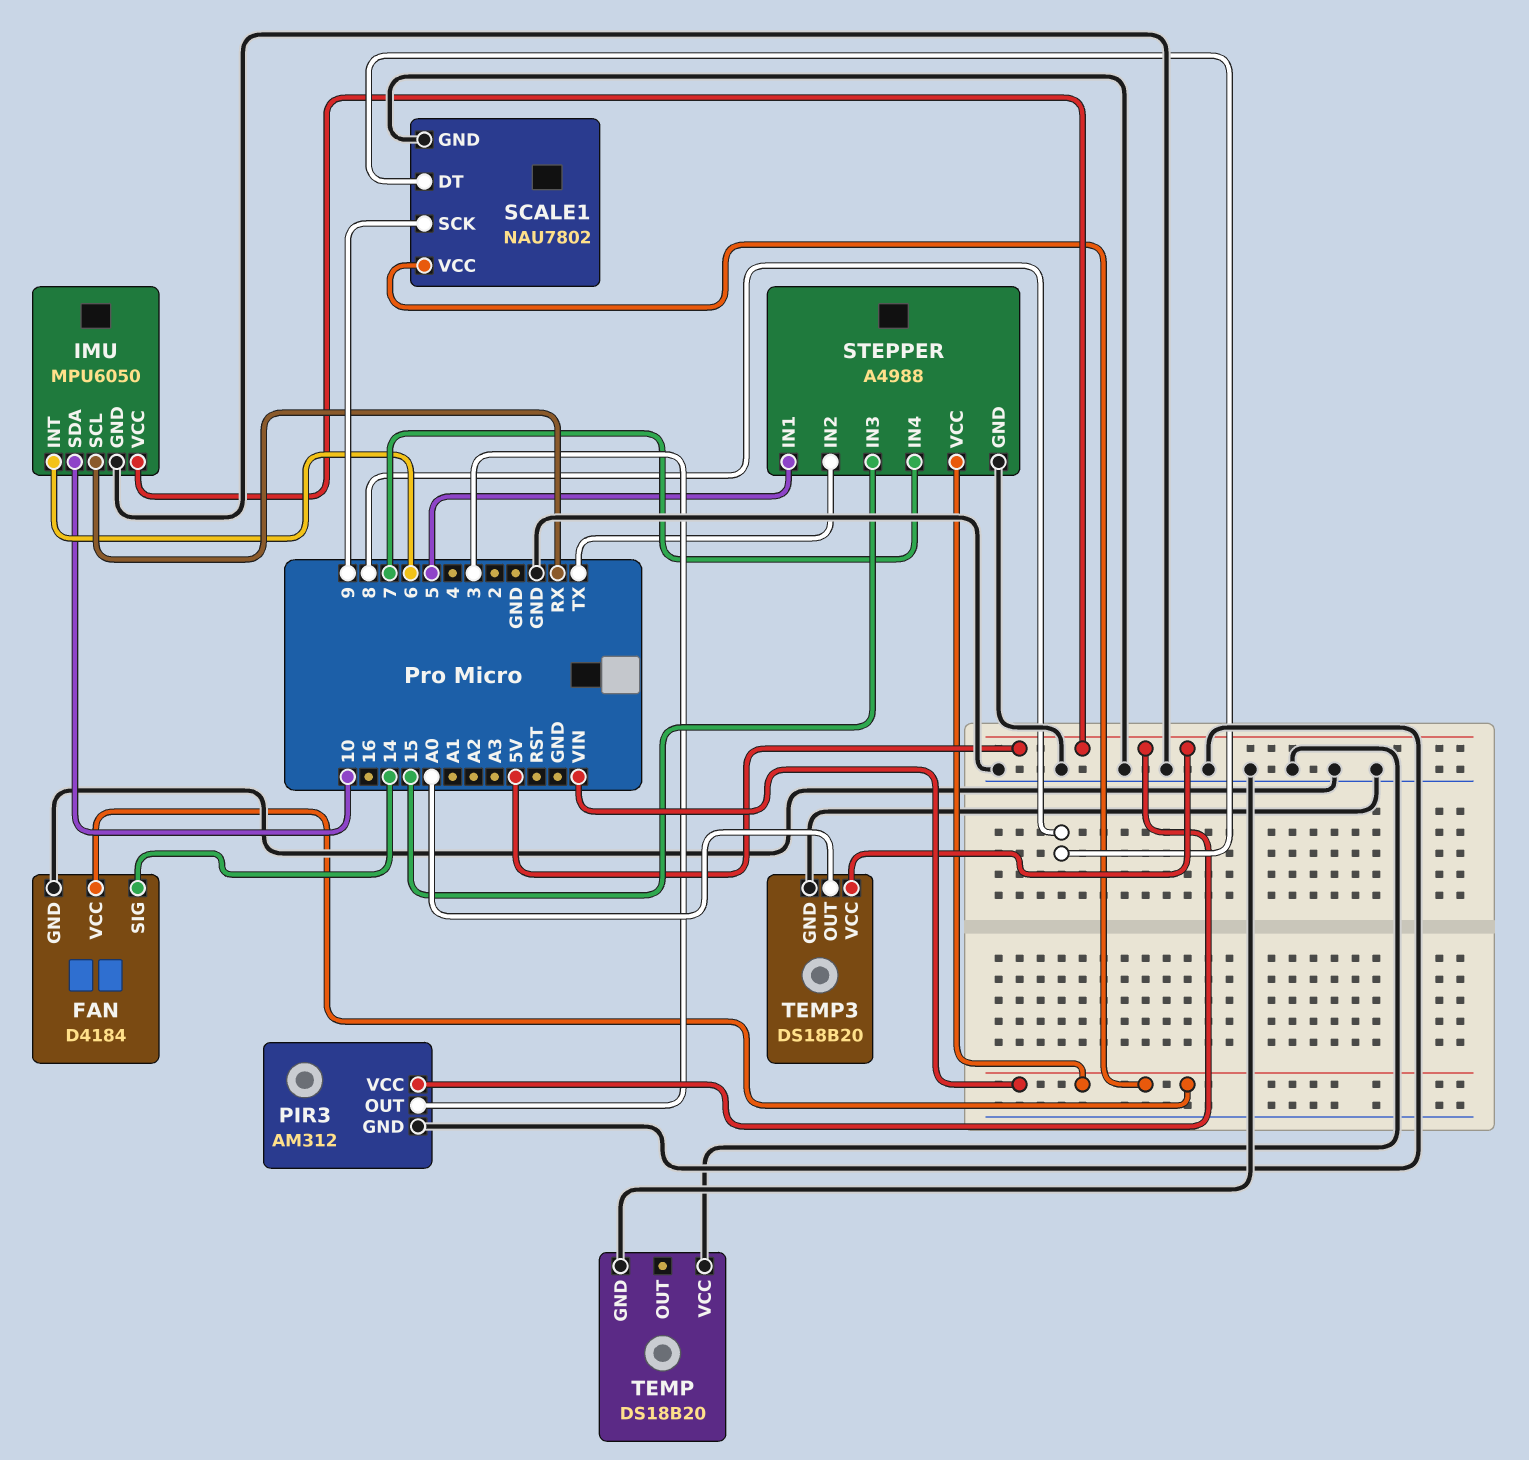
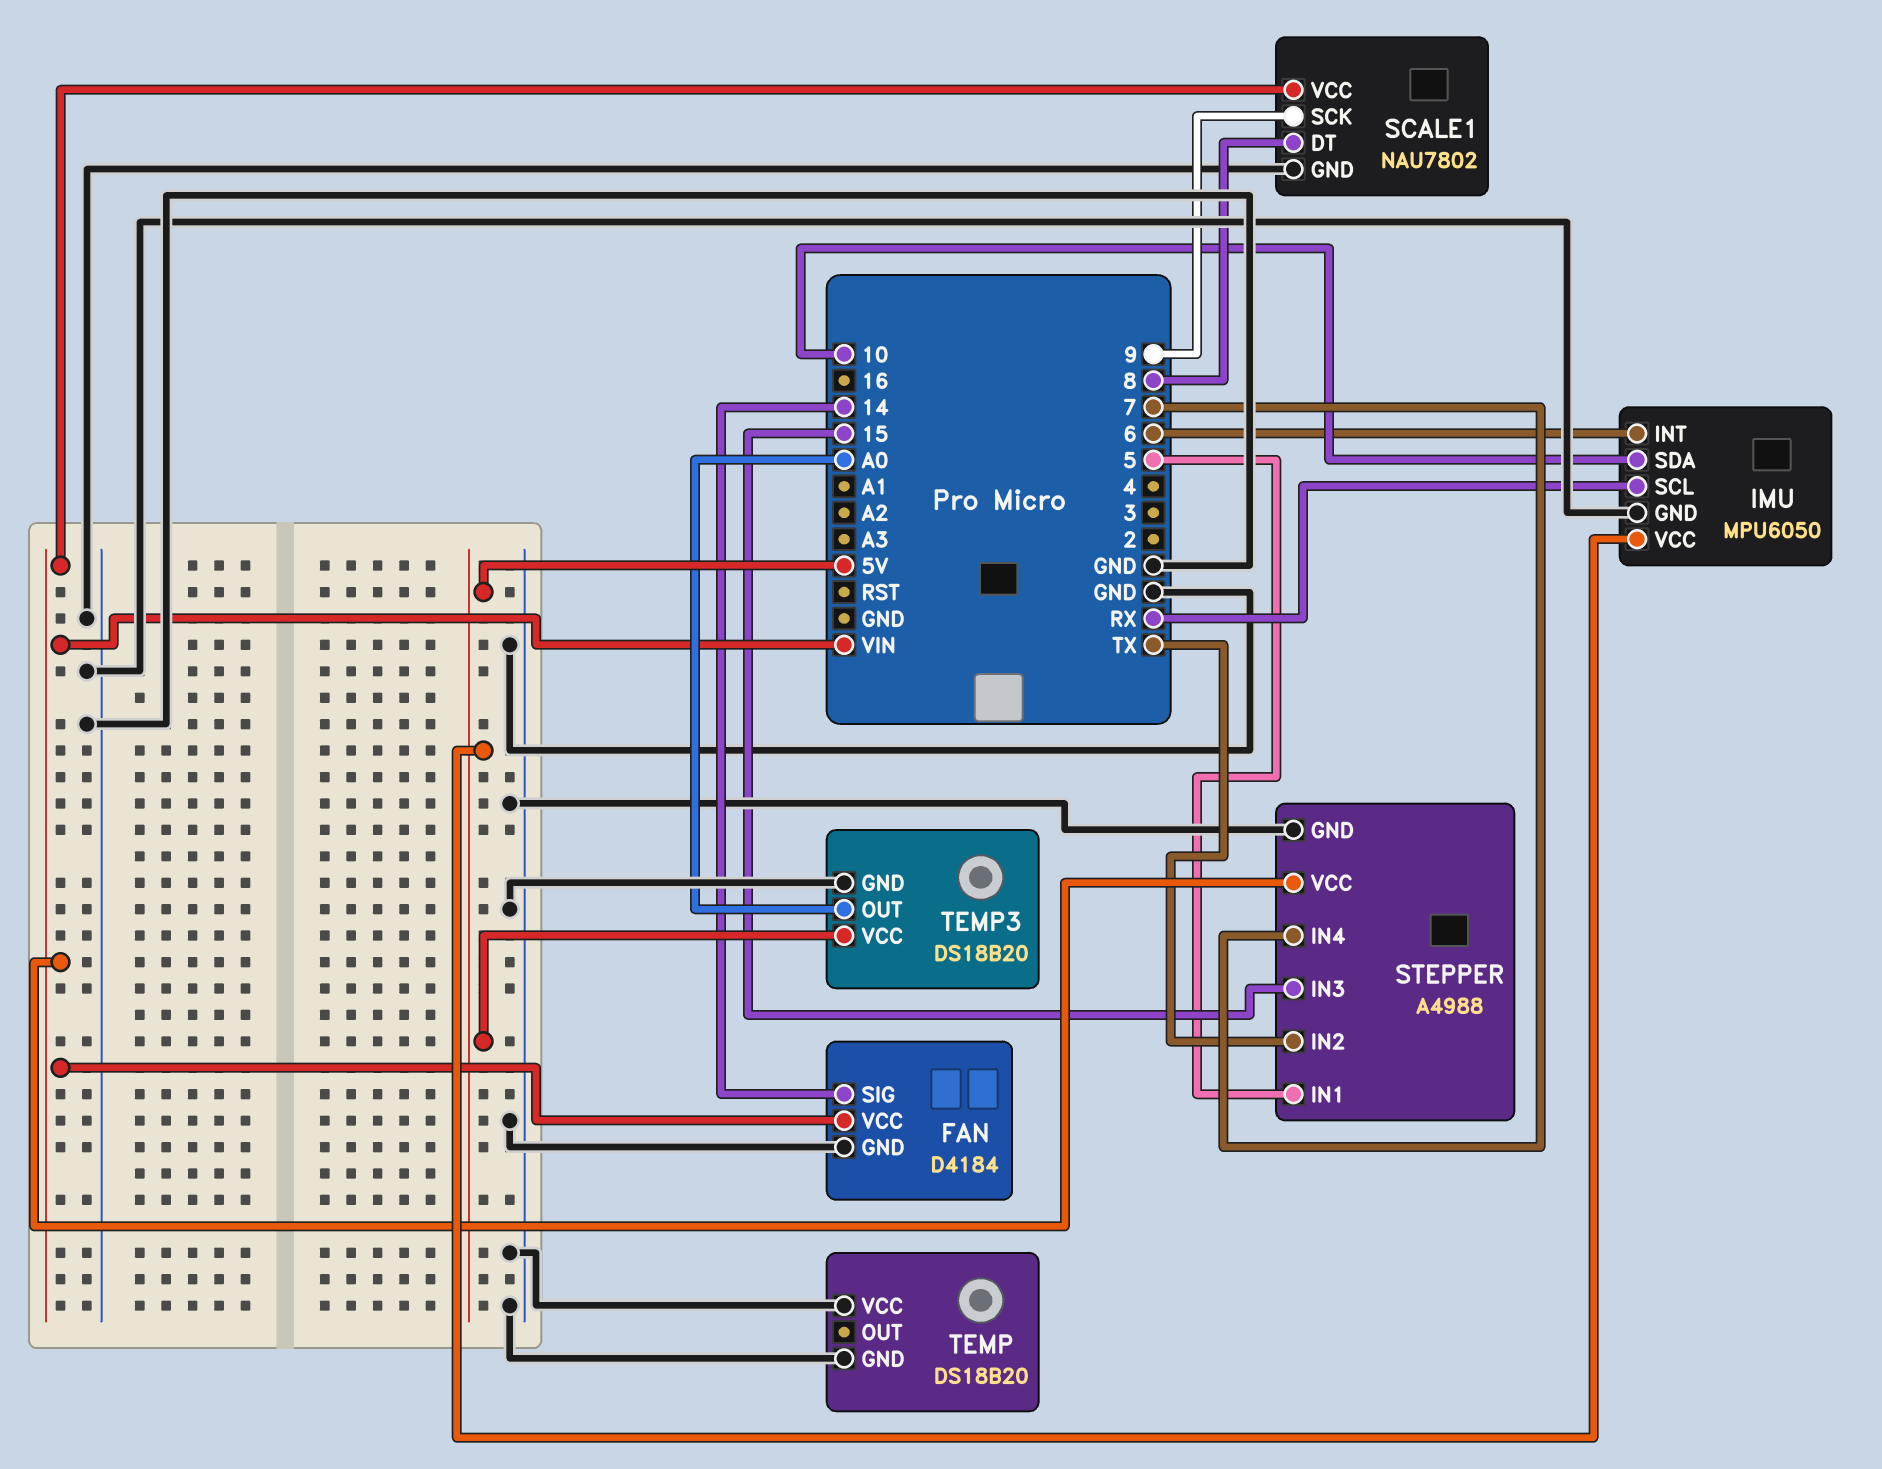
PIR3: AM312 -> none
PIR3 pin GND: GND -> none
PIR3 pin OUT: 3 -> none
PIR3 pin VCC: 5V -> none

